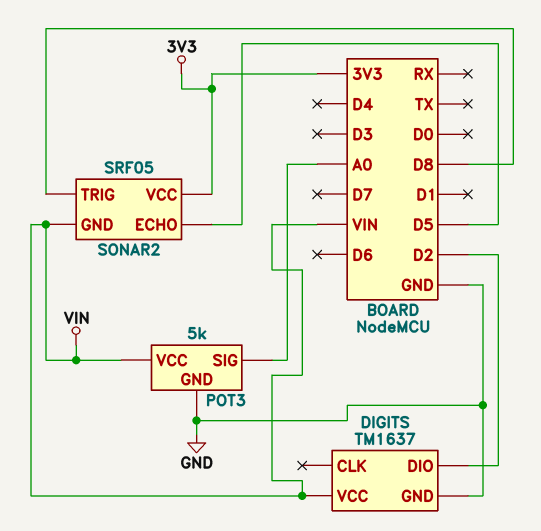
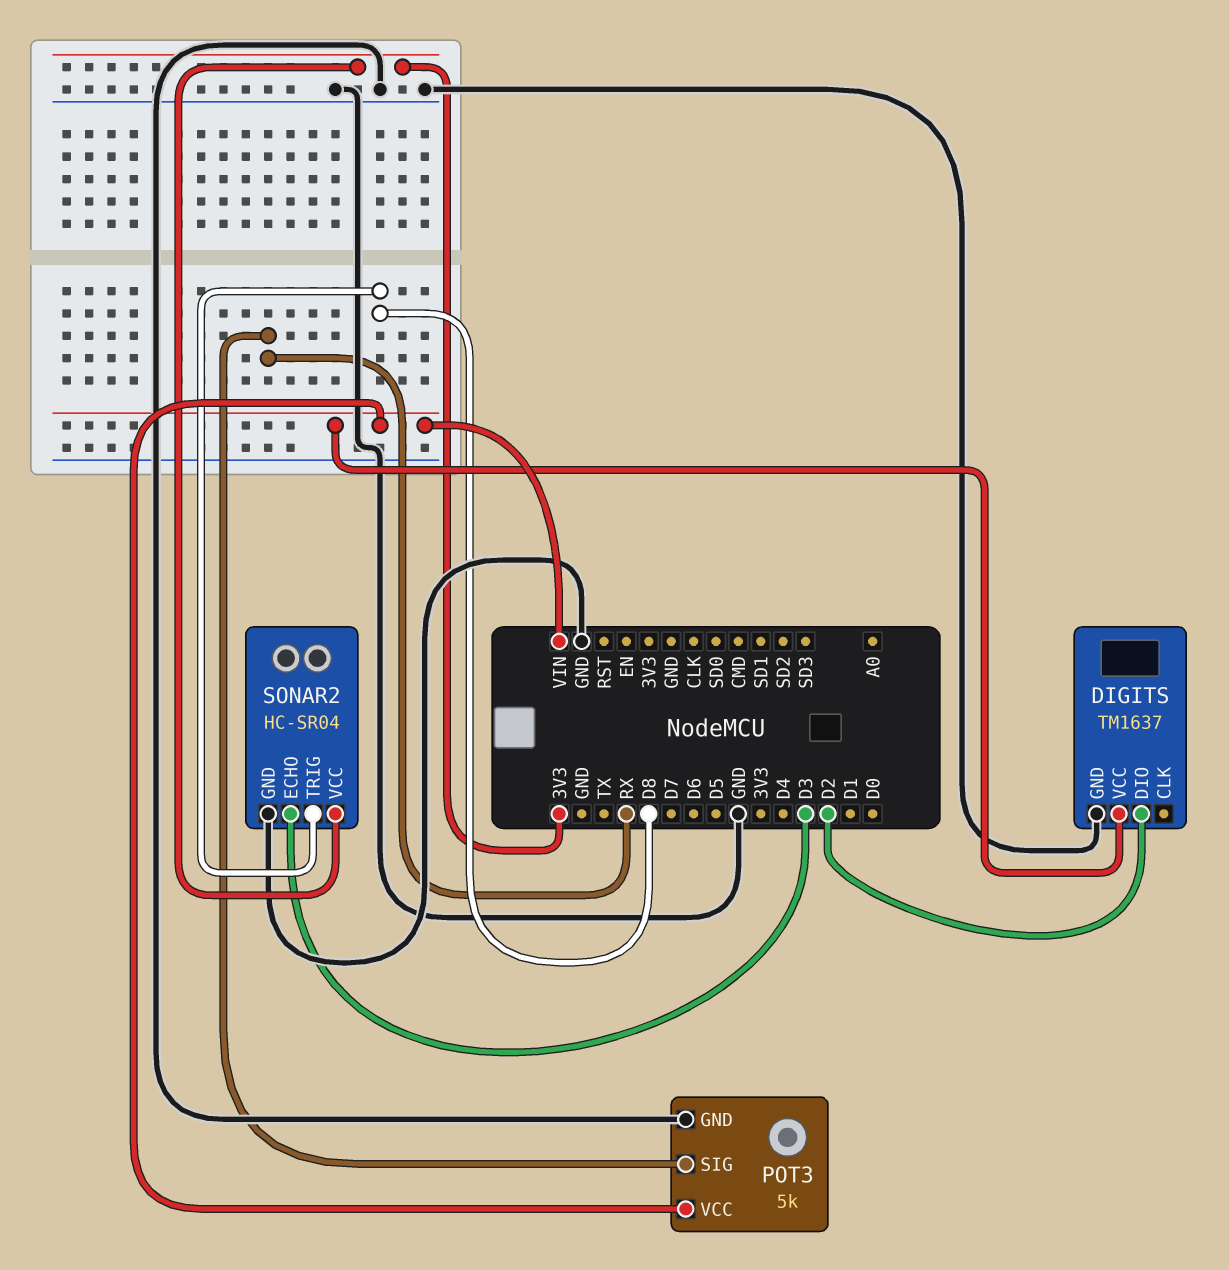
POT3 pin SIG: A0 -> RX
SONAR2: SRF05 -> HC-SR04
SONAR2 pin ECHO: D5 -> D3
SONAR2 pin GND: VIN -> GND

